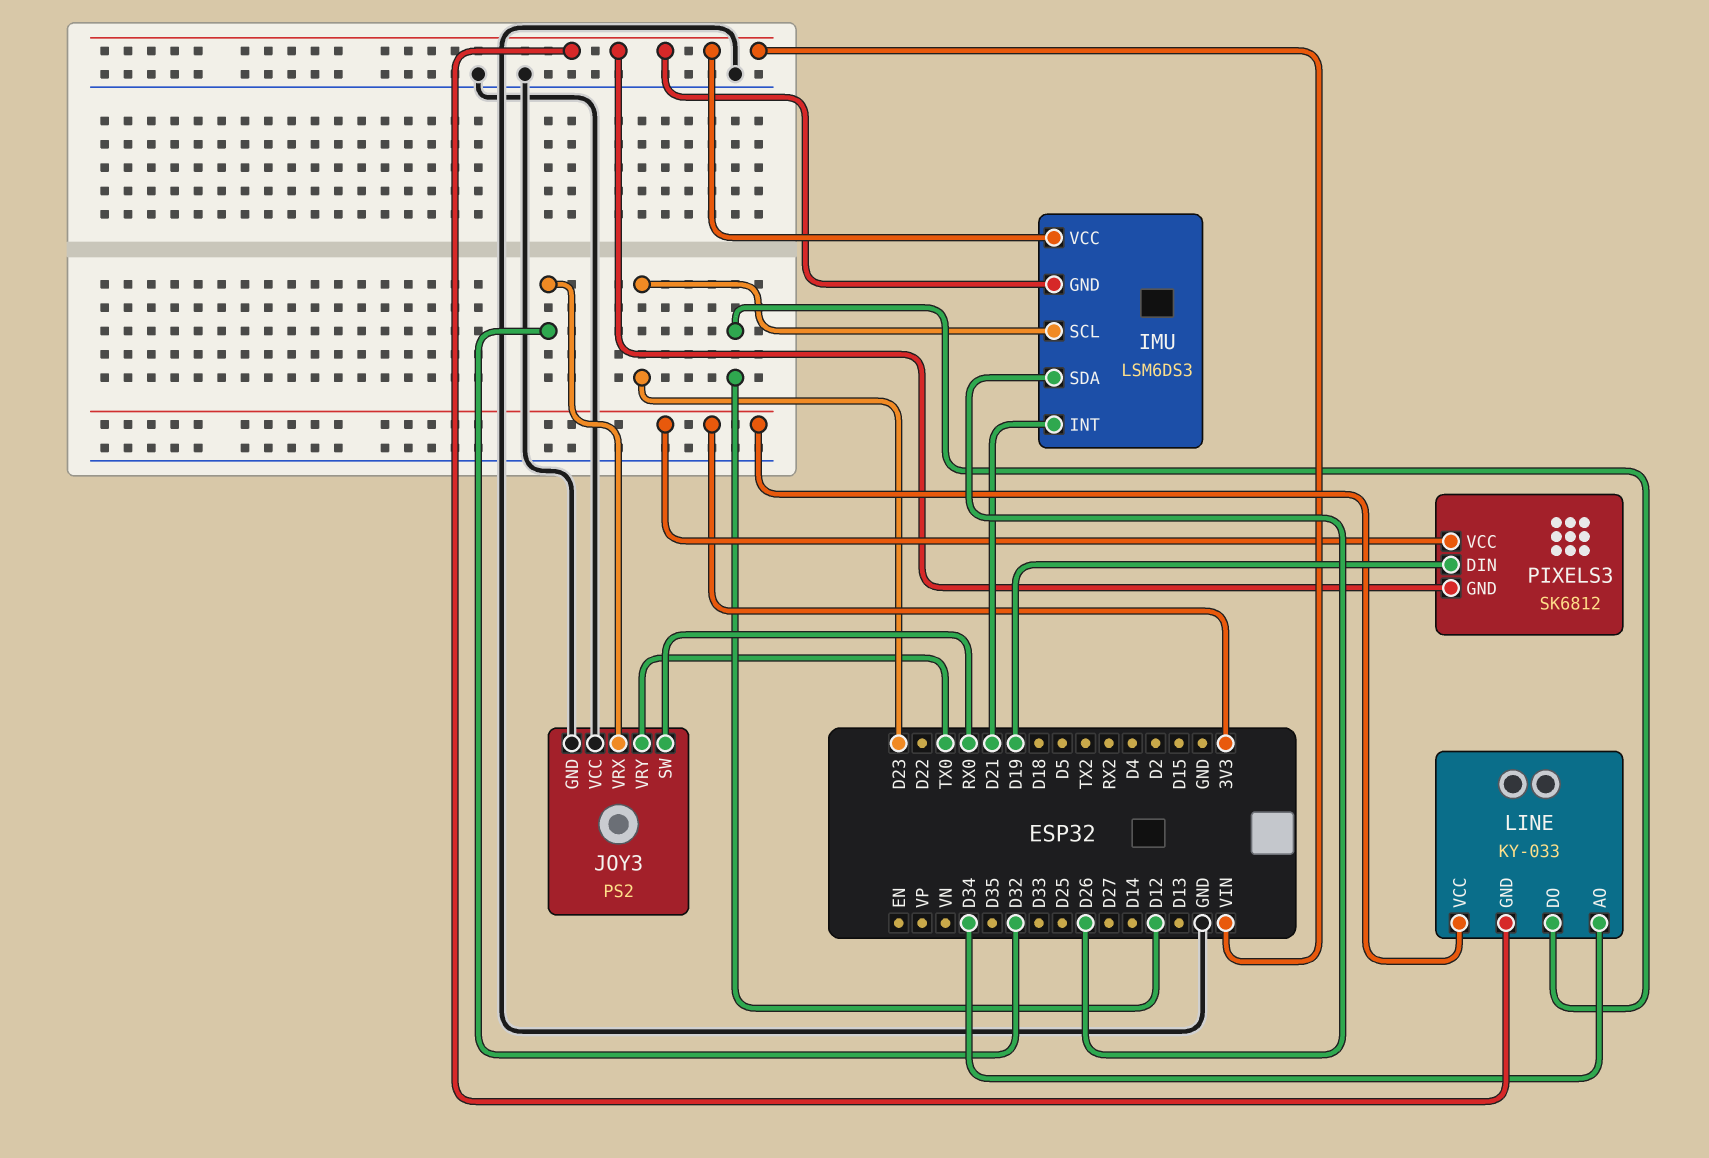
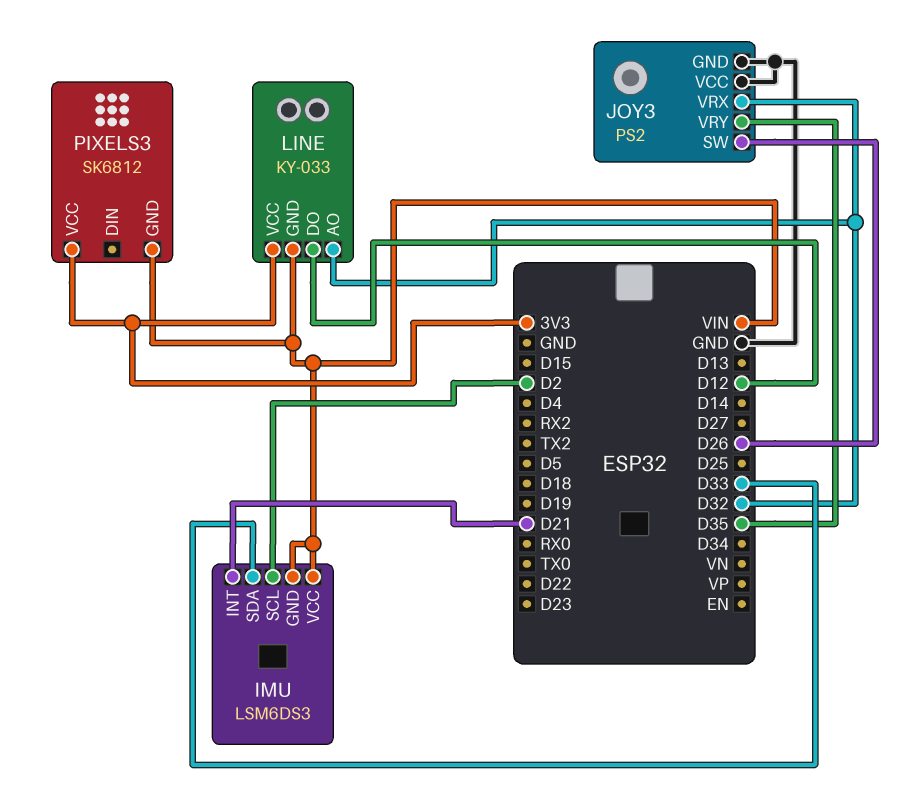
IMU pin SCL: D23 -> D2
IMU pin SDA: D26 -> D33
JOY3 pin SW: RX0 -> D26
JOY3 pin VRY: TX0 -> D35
LINE pin AO: D34 -> D32
PIXELS3 pin DIN: D19 -> none

